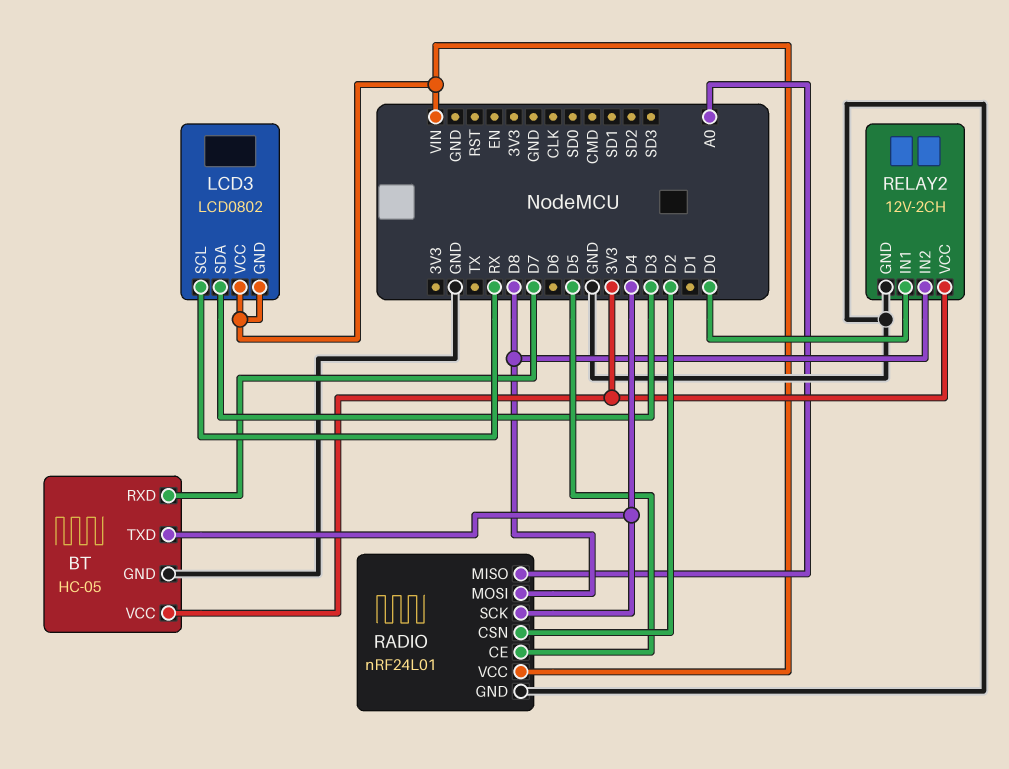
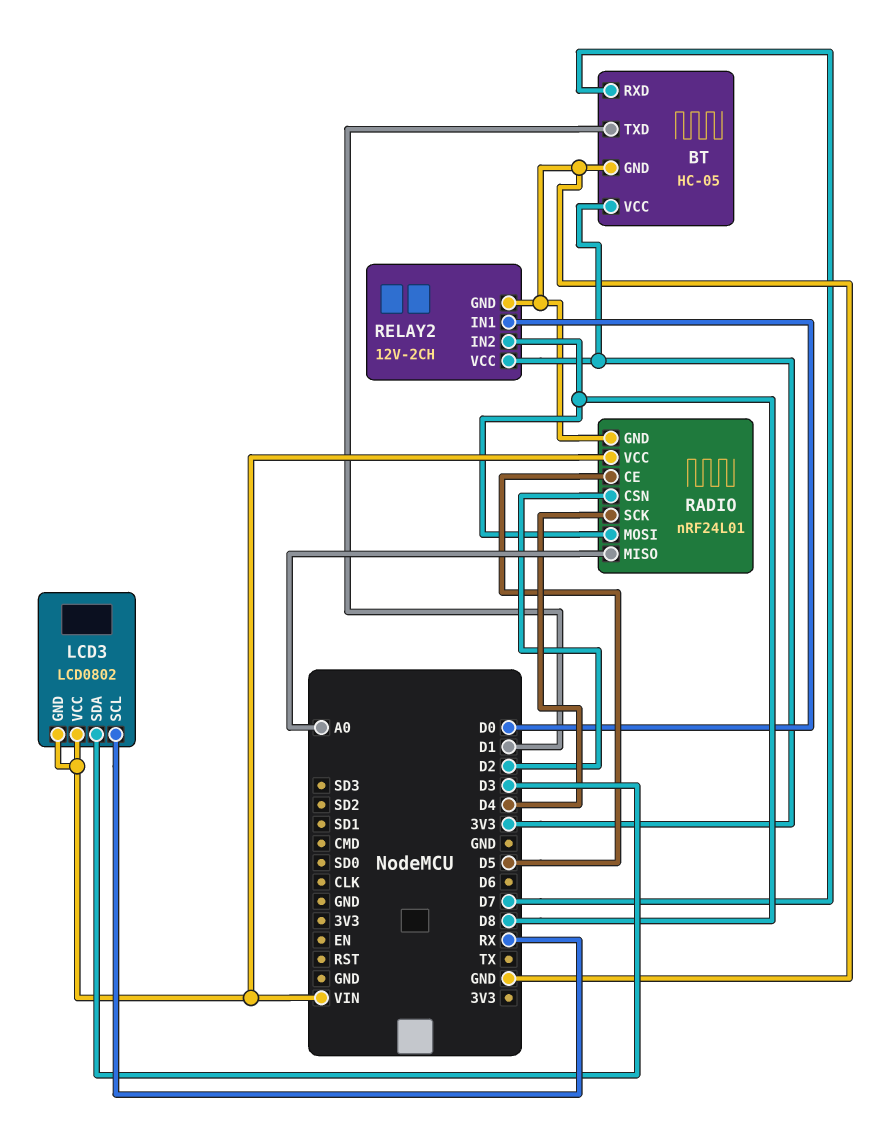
BT pin TXD: D4 -> D1

